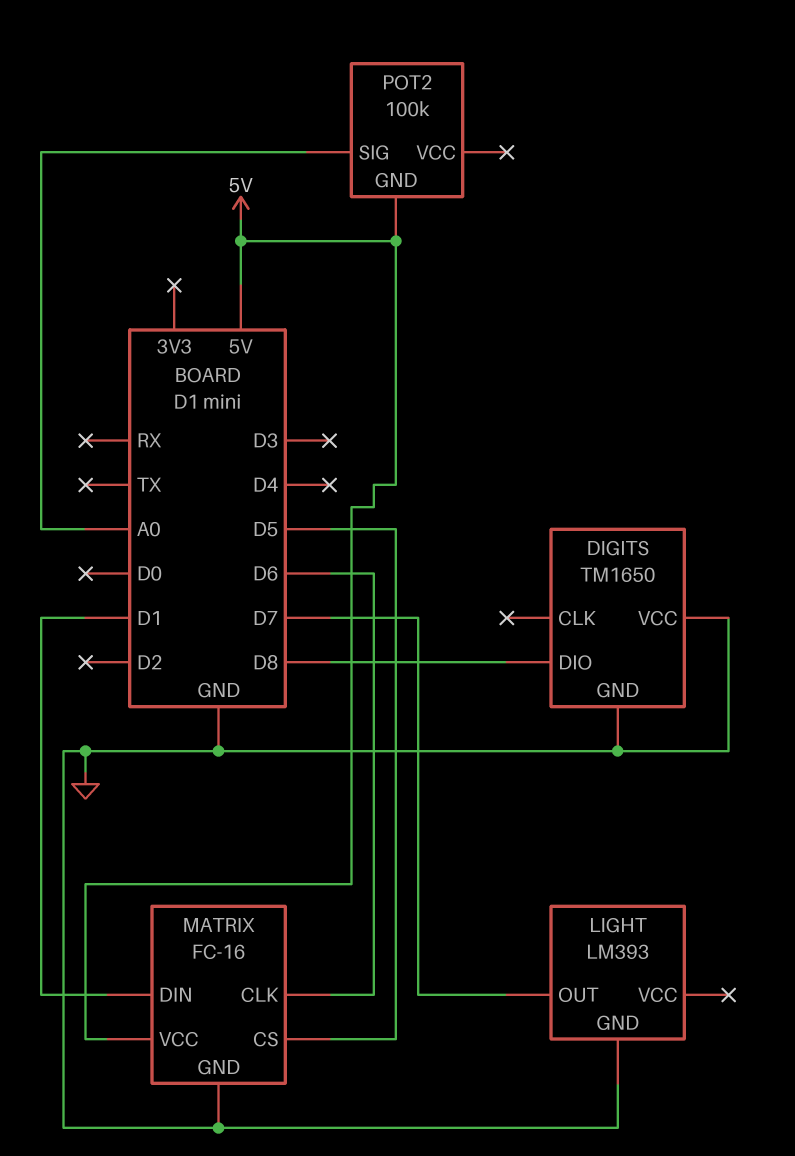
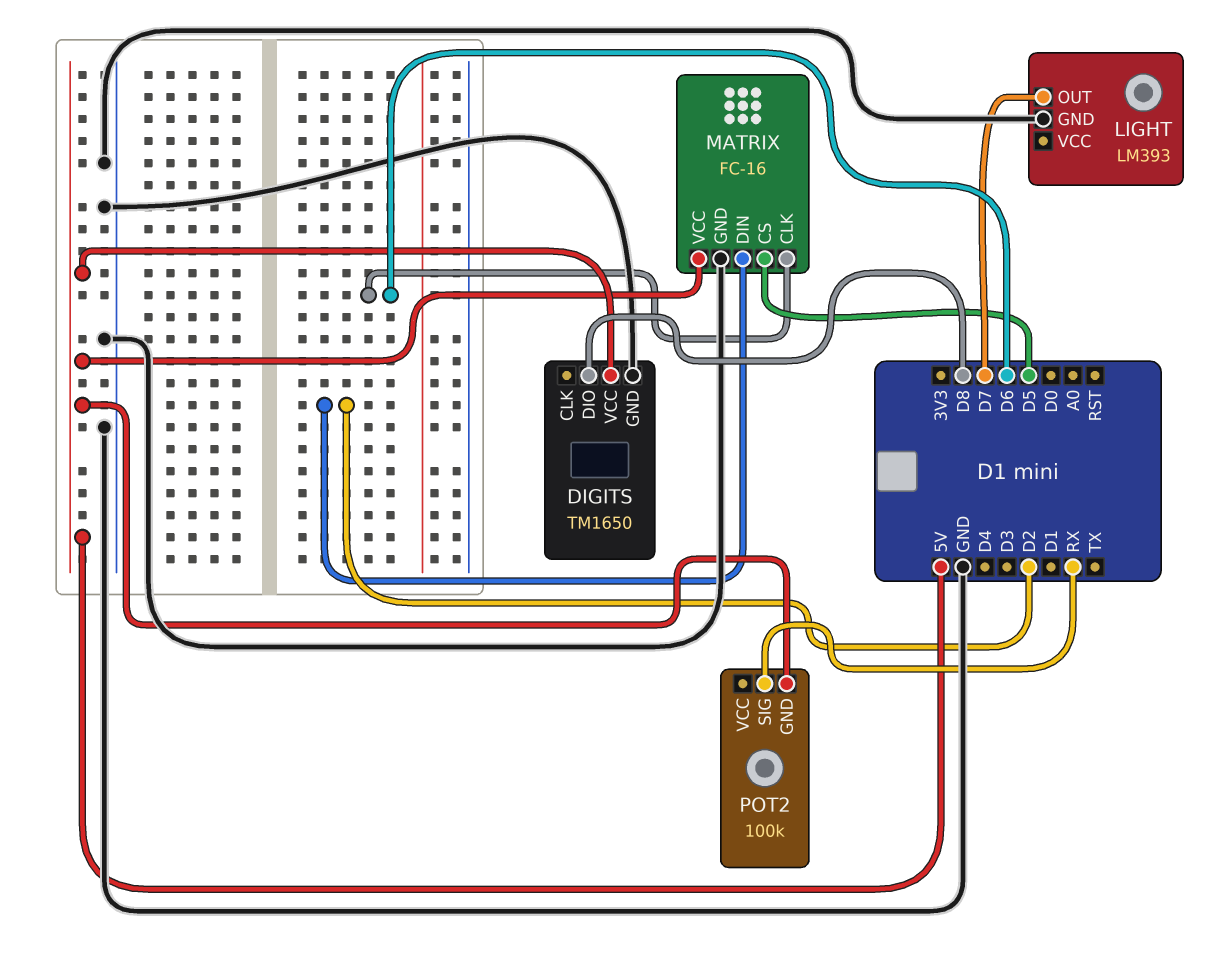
DIGITS pin VCC: GND -> 5V
MATRIX pin DIN: D1 -> D2
POT2 pin SIG: A0 -> RX

